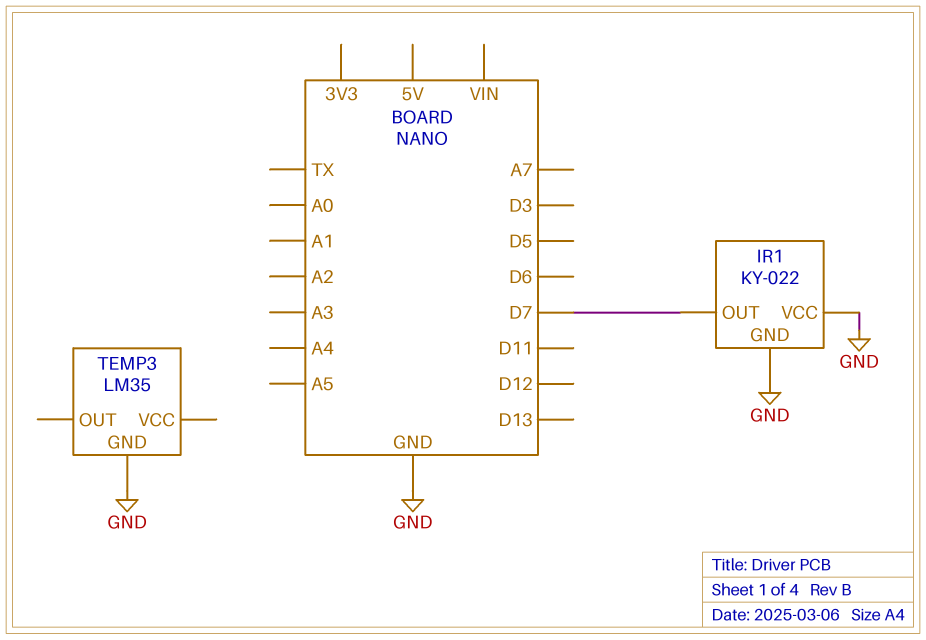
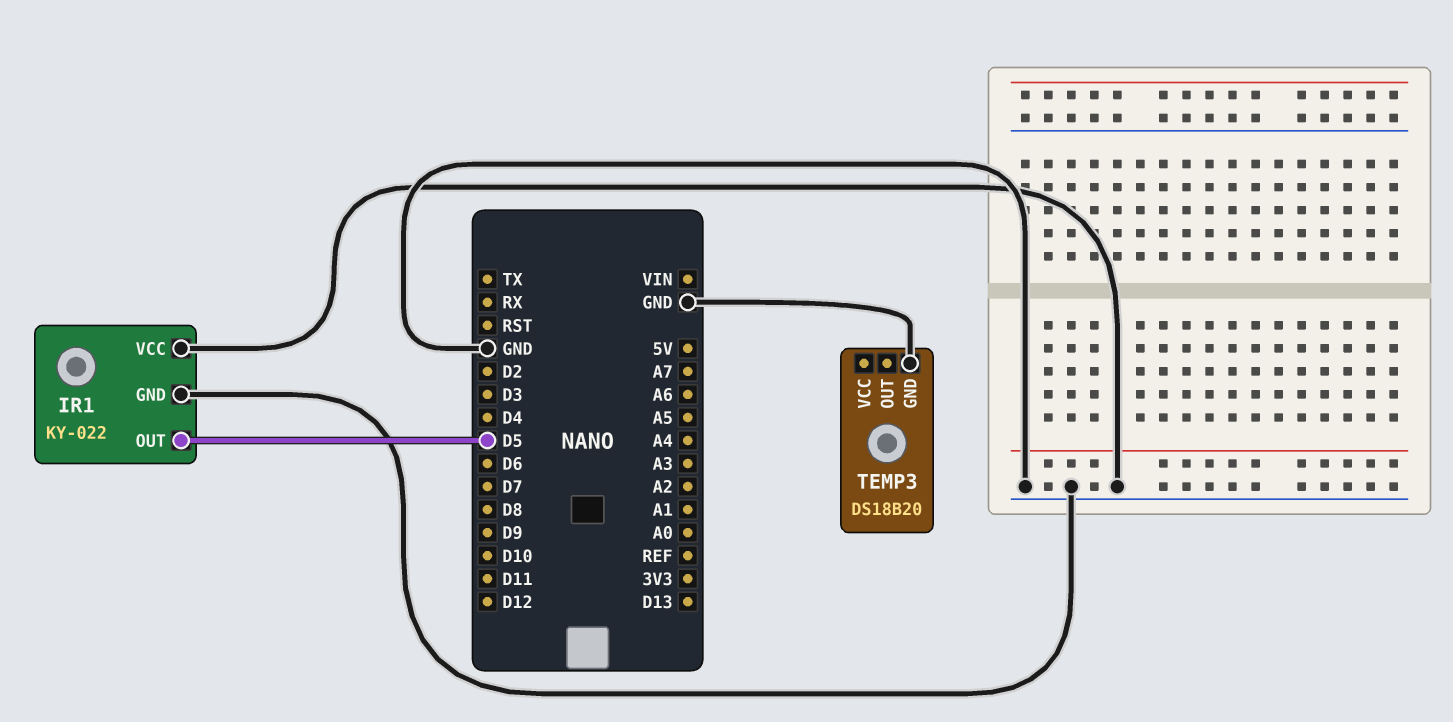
IR1 pin OUT: D7 -> D5
TEMP3: LM35 -> DS18B20

